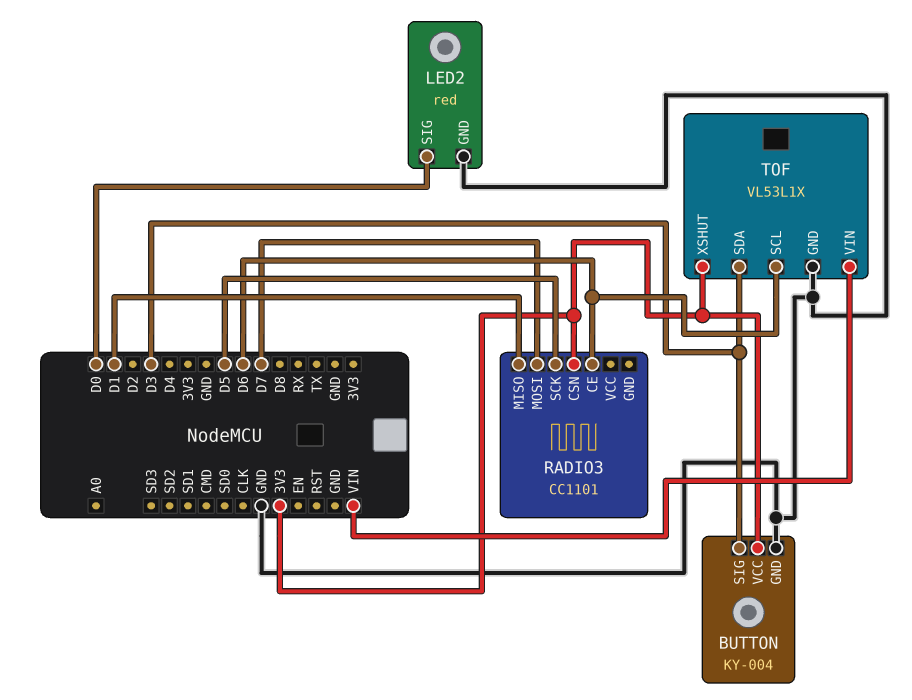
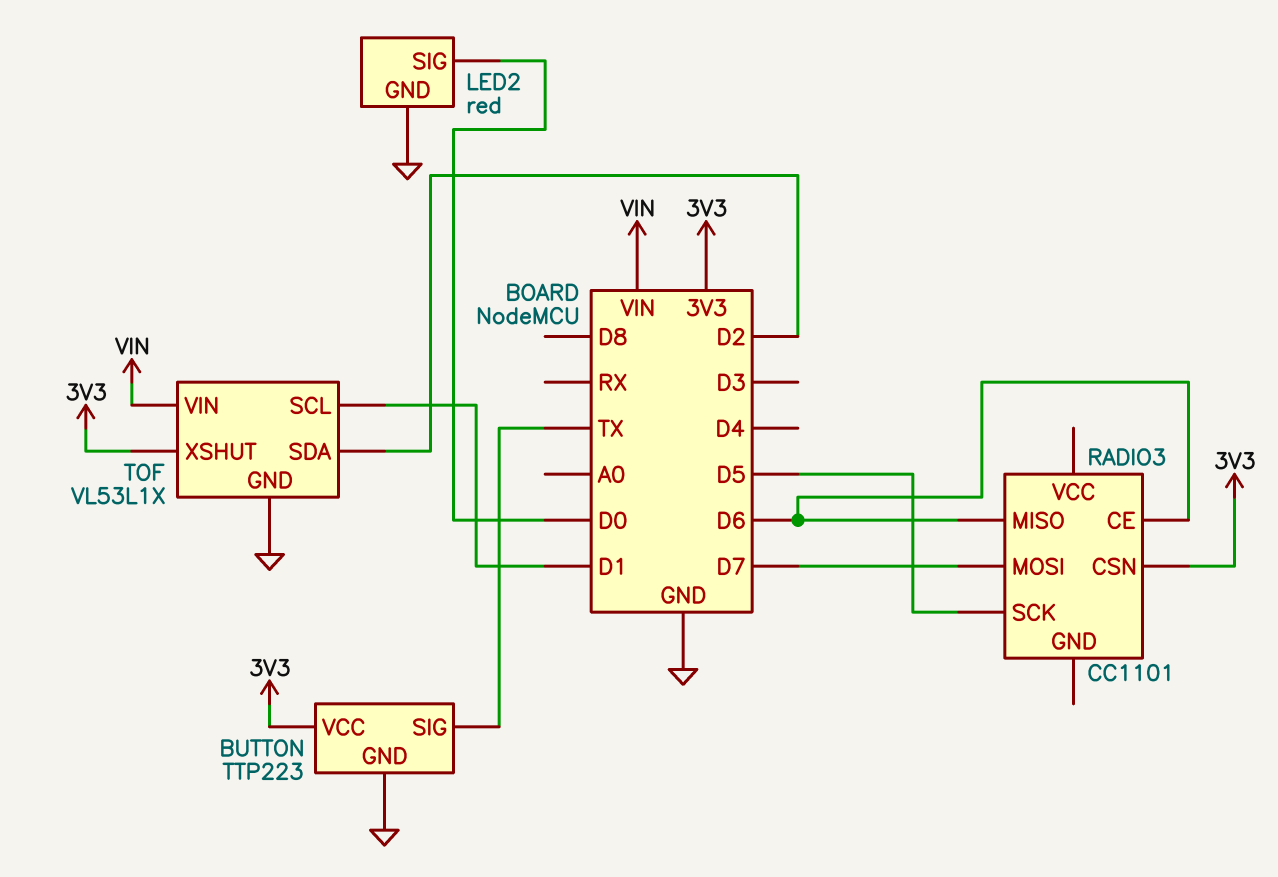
BUTTON: KY-004 -> TTP223
BUTTON pin SIG: D3 -> TX
RADIO3 pin MISO: D1 -> D6
TOF pin SCL: D6 -> D1
TOF pin SDA: D3 -> D2

